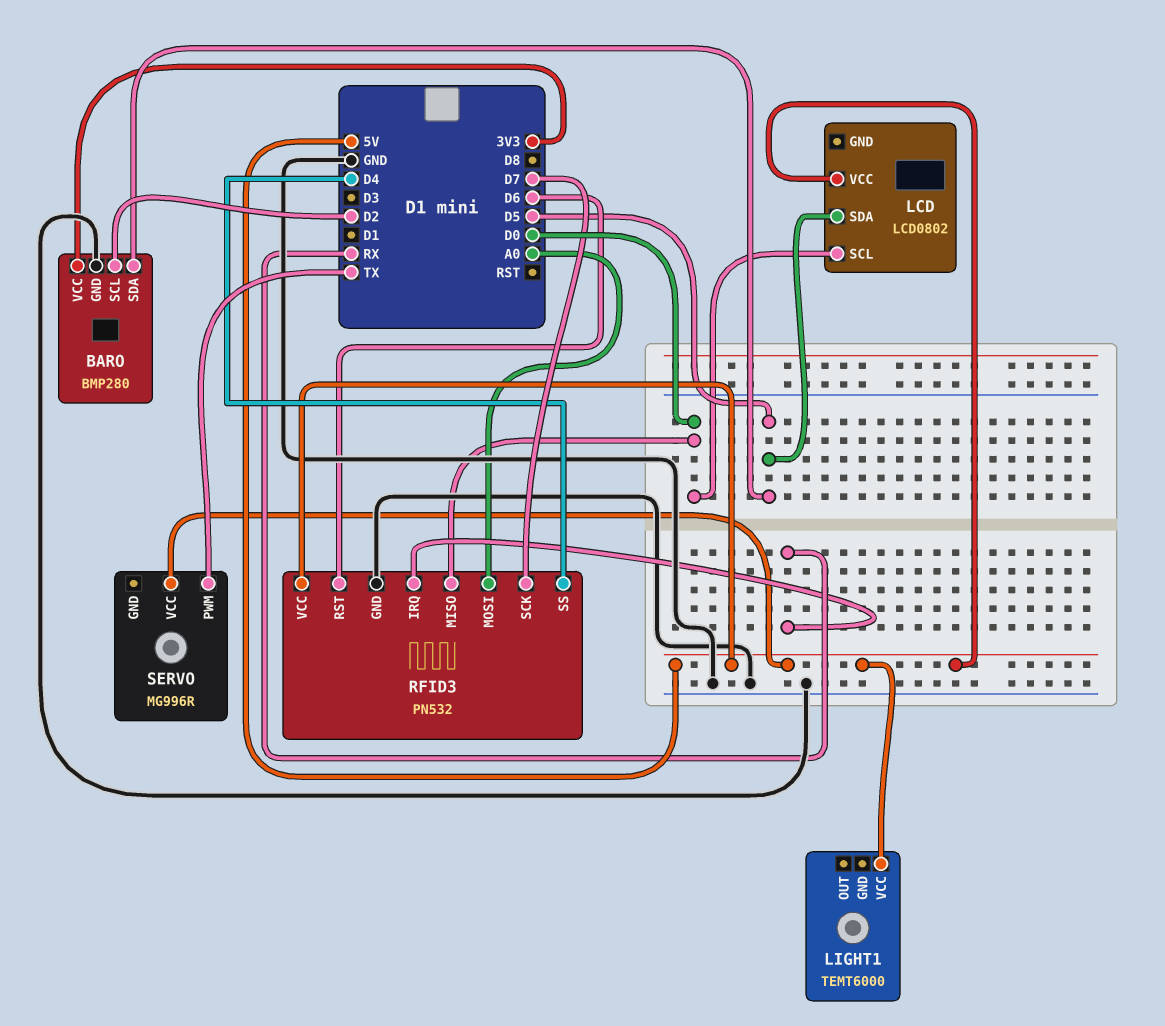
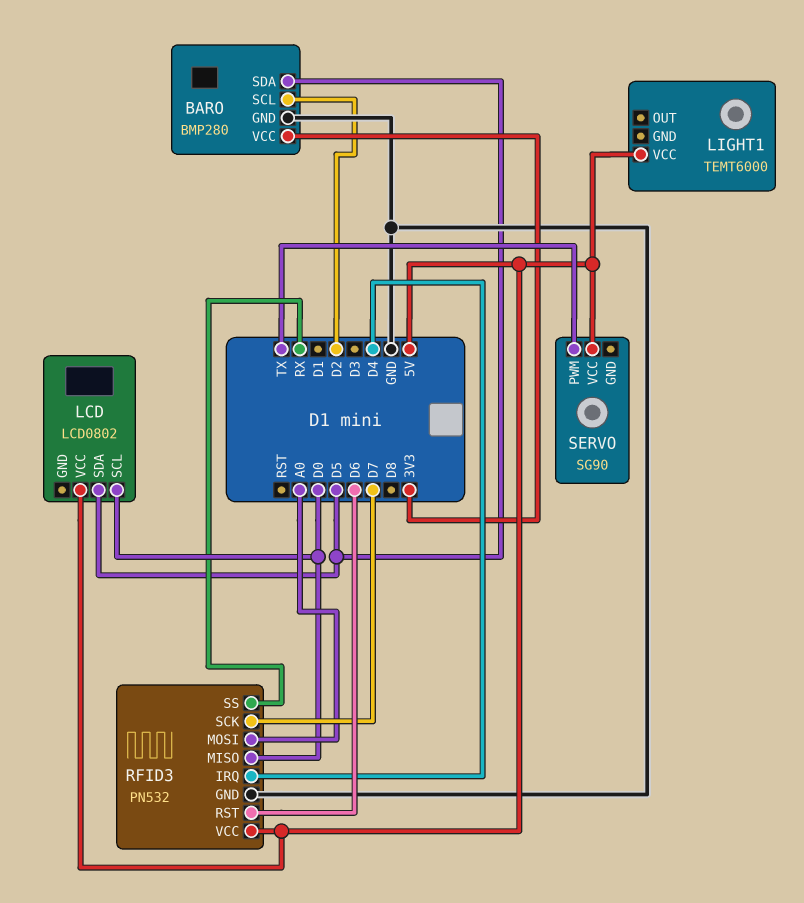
RFID3 pin IRQ: RX -> D4
RFID3 pin SS: D4 -> RX
SERVO: MG996R -> SG90

